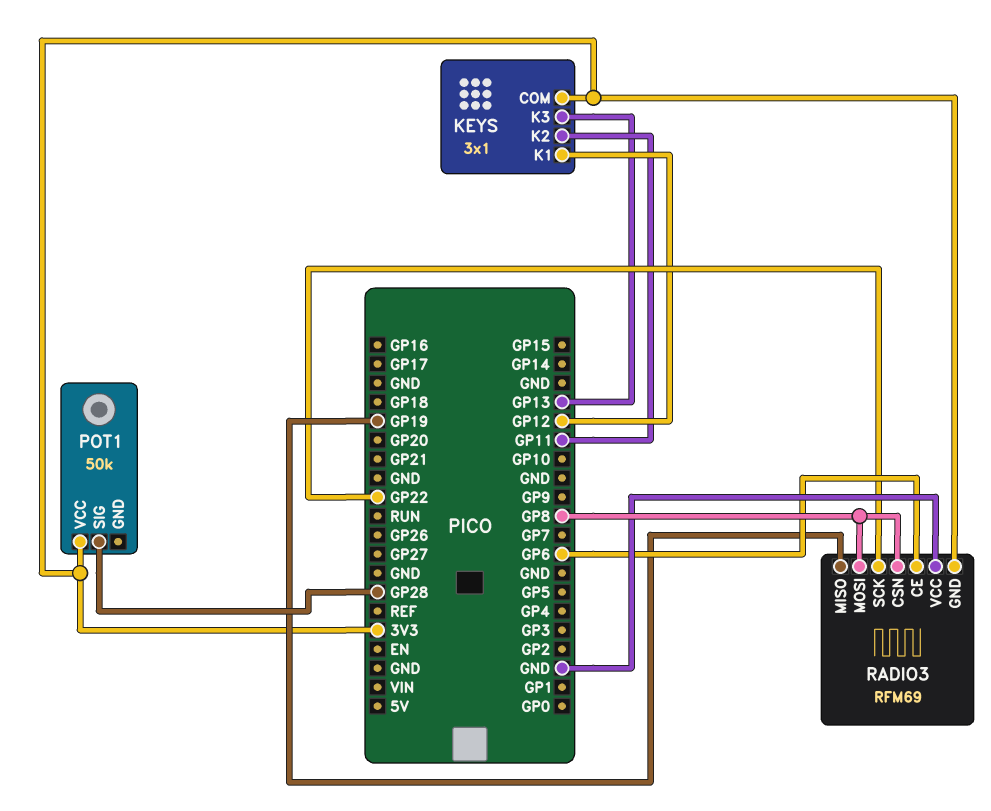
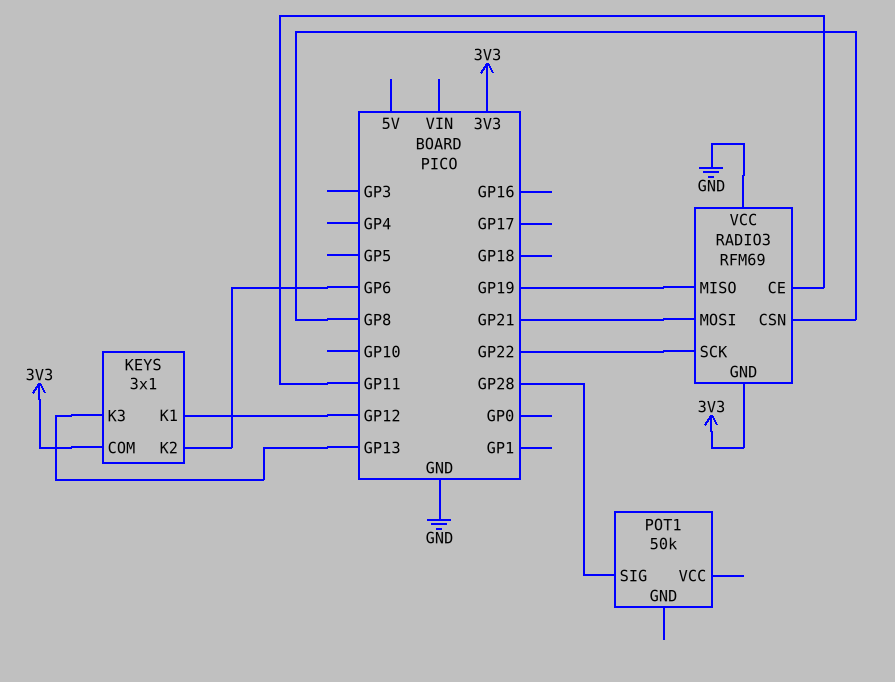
KEYS pin K2: GP11 -> GP6
POT1 pin VCC: 3V3 -> none
RADIO3 pin CE: GP6 -> GP11
RADIO3 pin MOSI: GP8 -> GP21

